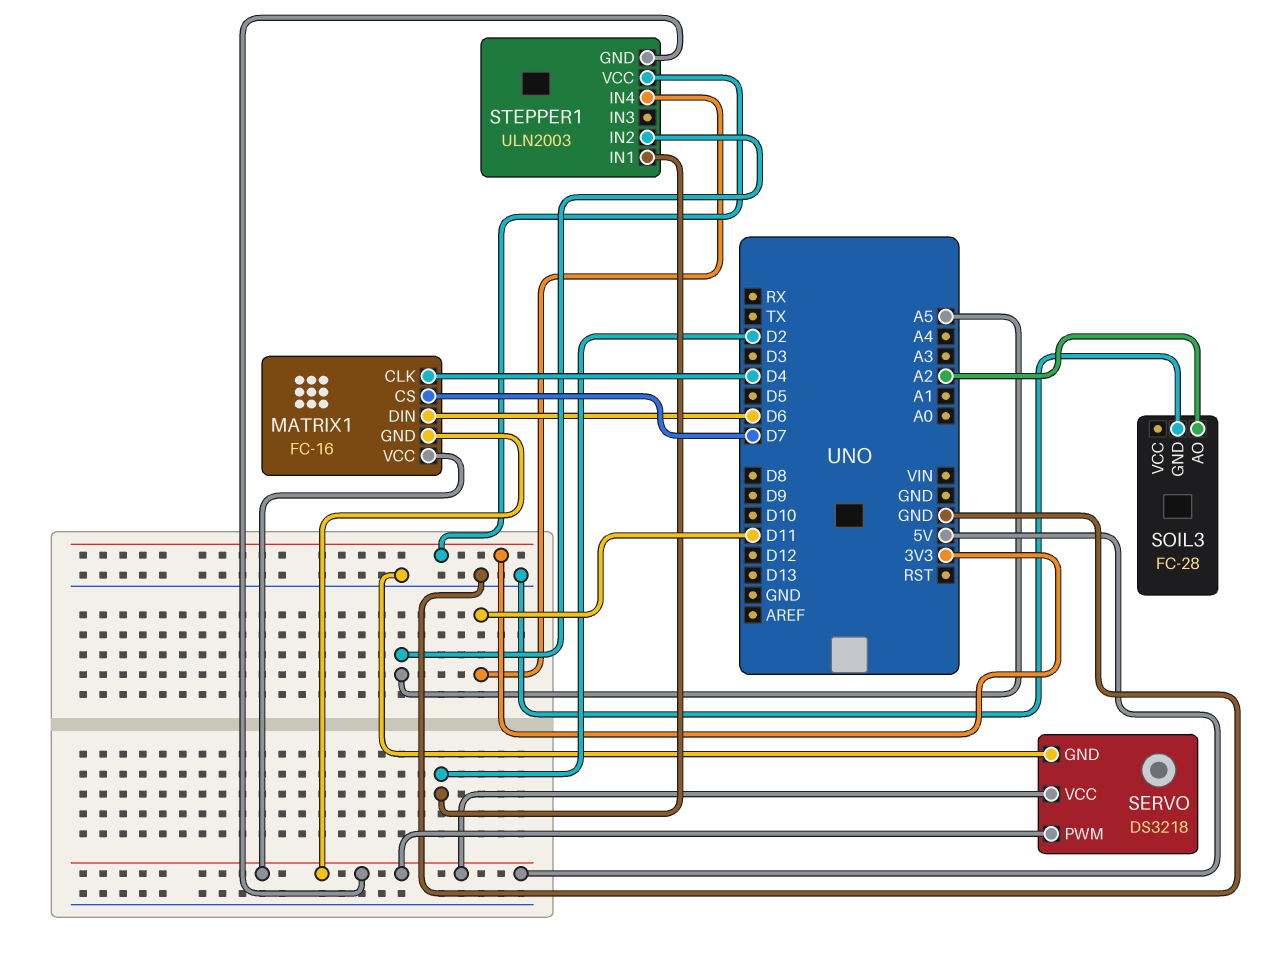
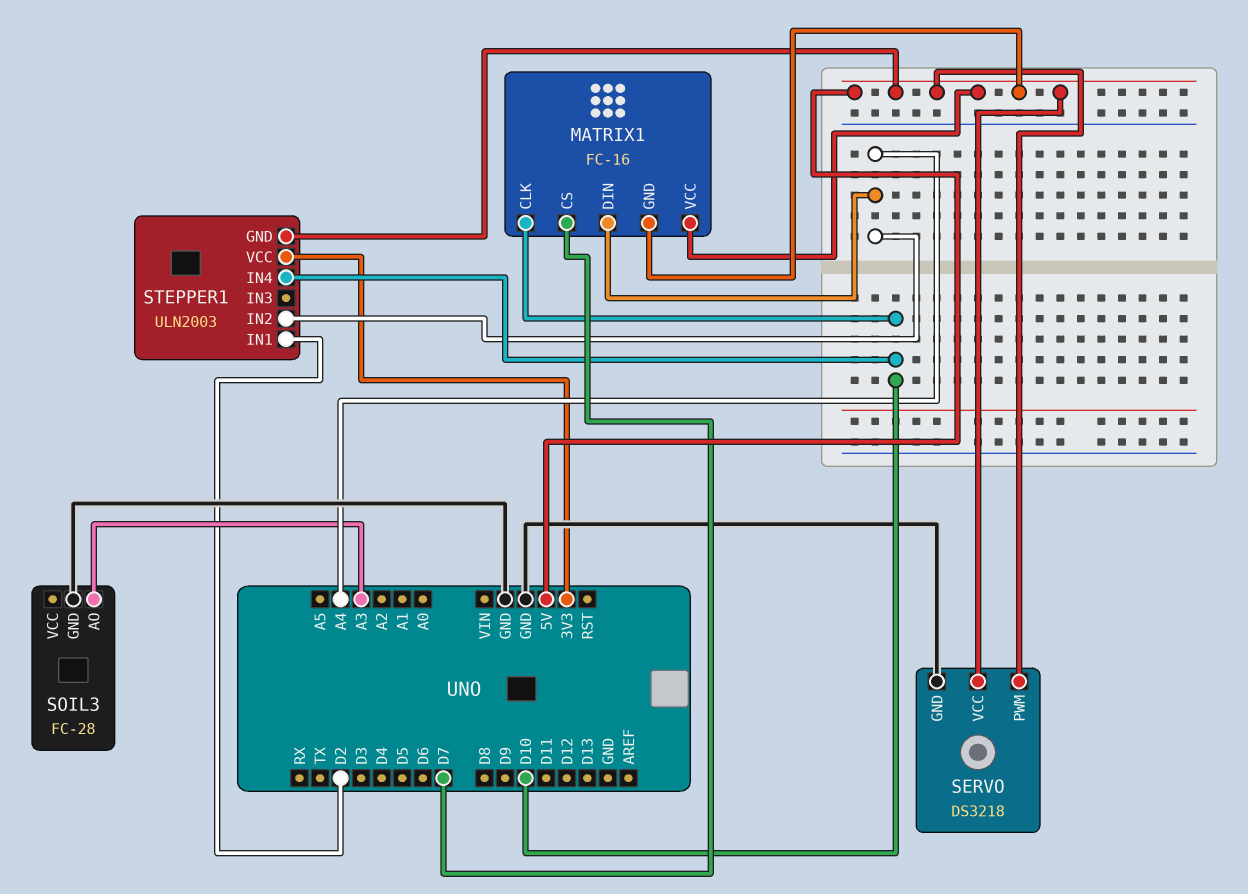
MATRIX1 pin CLK: D4 -> D10
MATRIX1 pin DIN: D6 -> A4
SOIL3 pin AO: A2 -> A3
STEPPER1 pin IN2: A5 -> A4
STEPPER1 pin IN4: D11 -> D10

